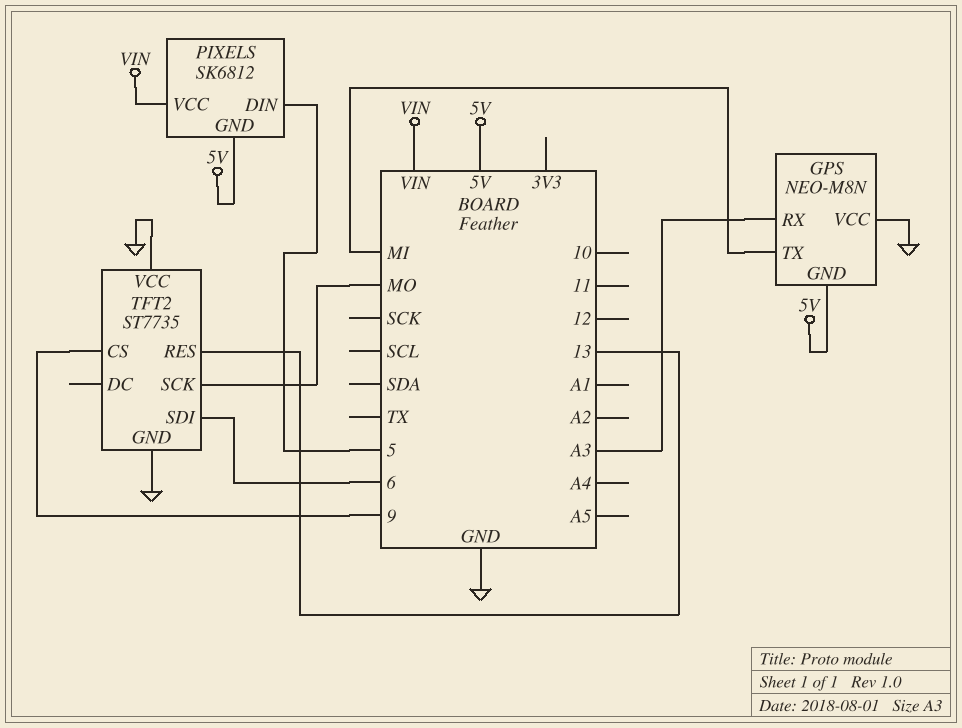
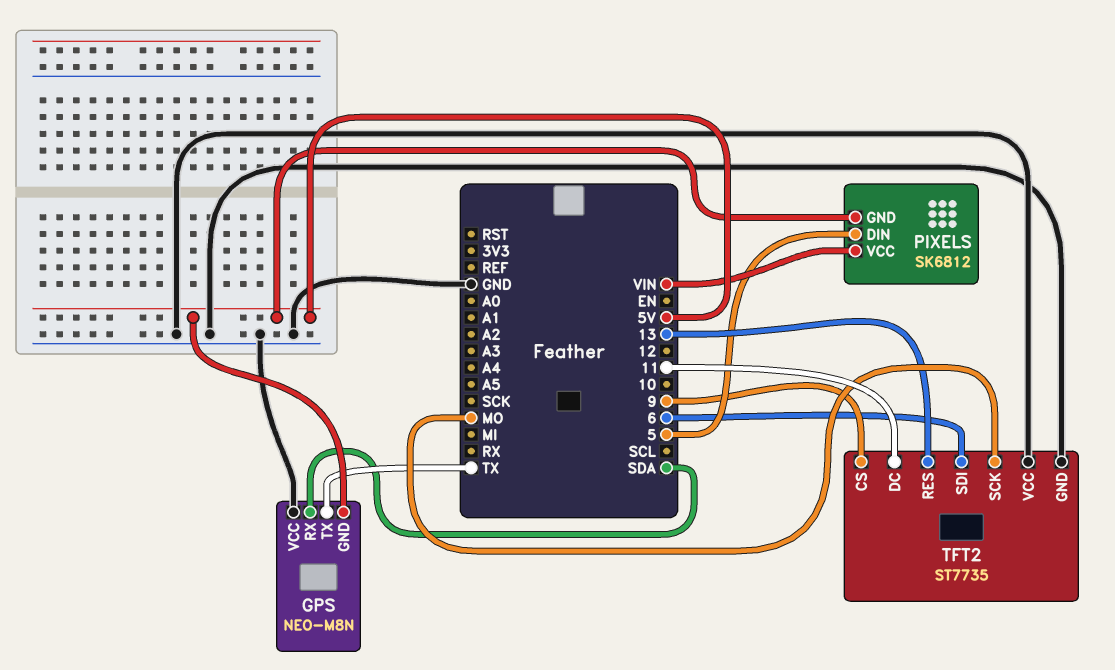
GPS pin RX: A3 -> SDA
GPS pin TX: MI -> TX
TFT2 pin DC: none -> 11

